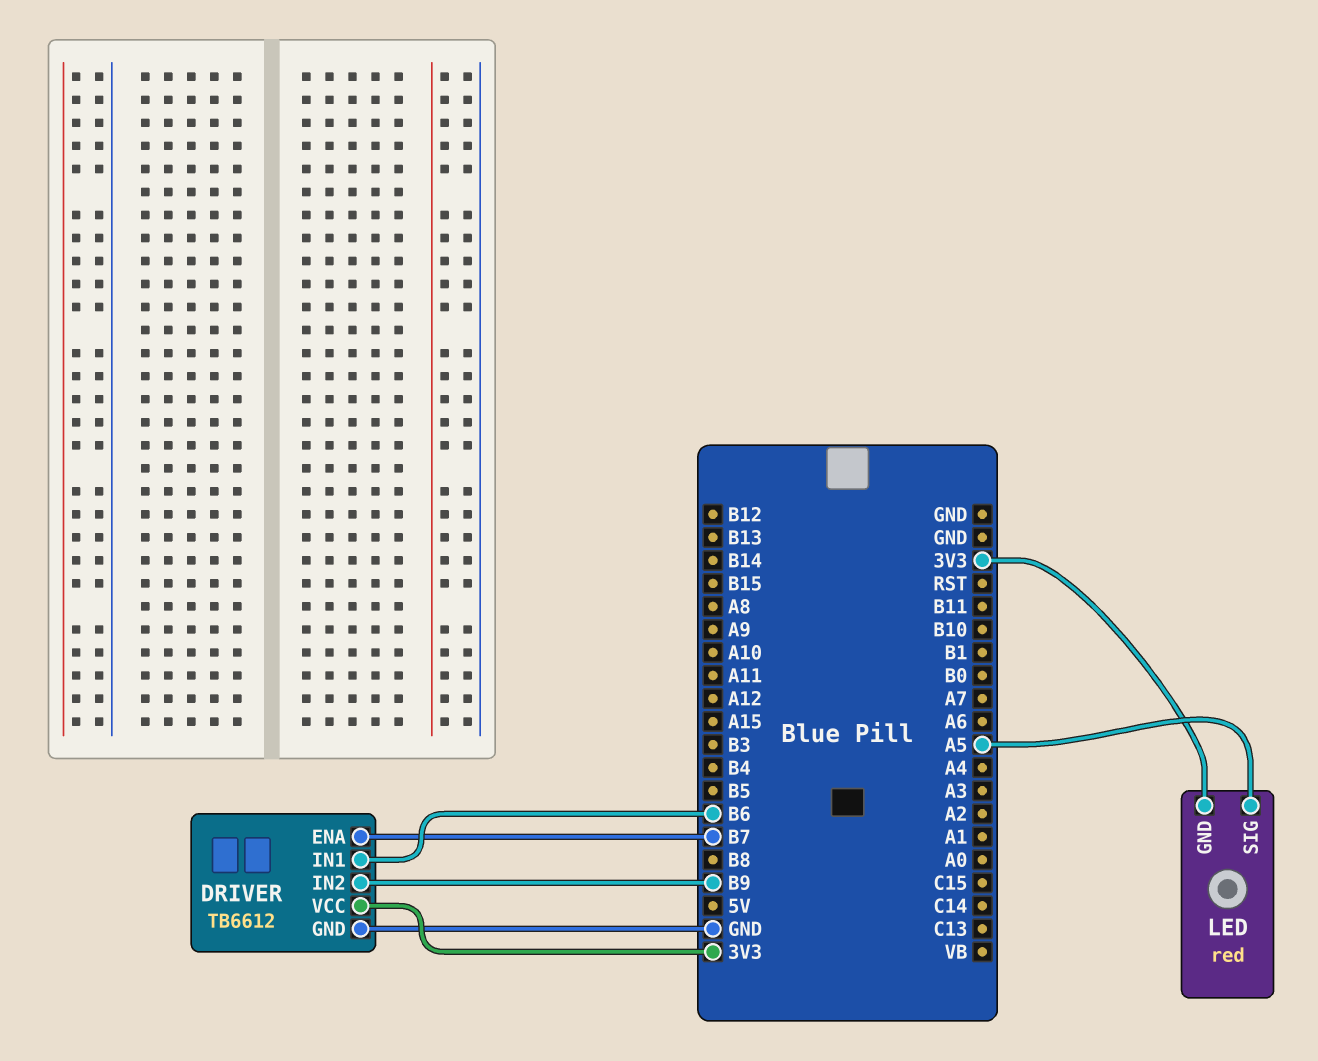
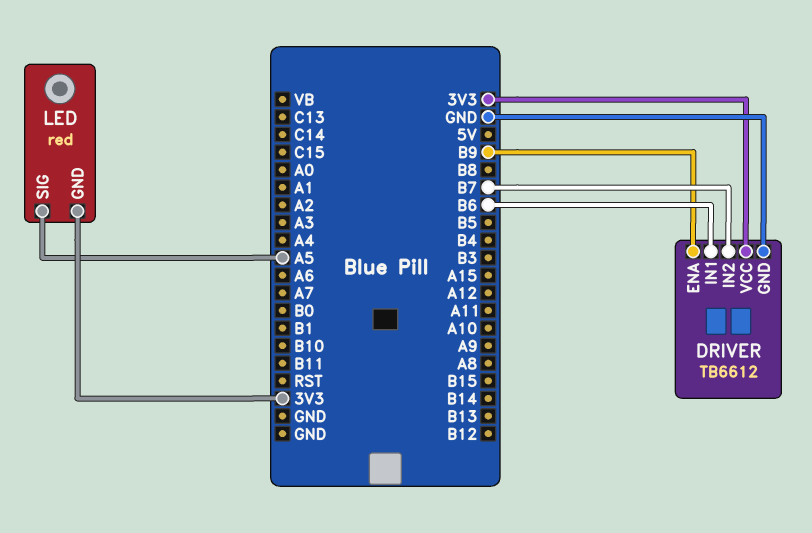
DRIVER pin ENA: B7 -> B9
DRIVER pin IN2: B9 -> B7

